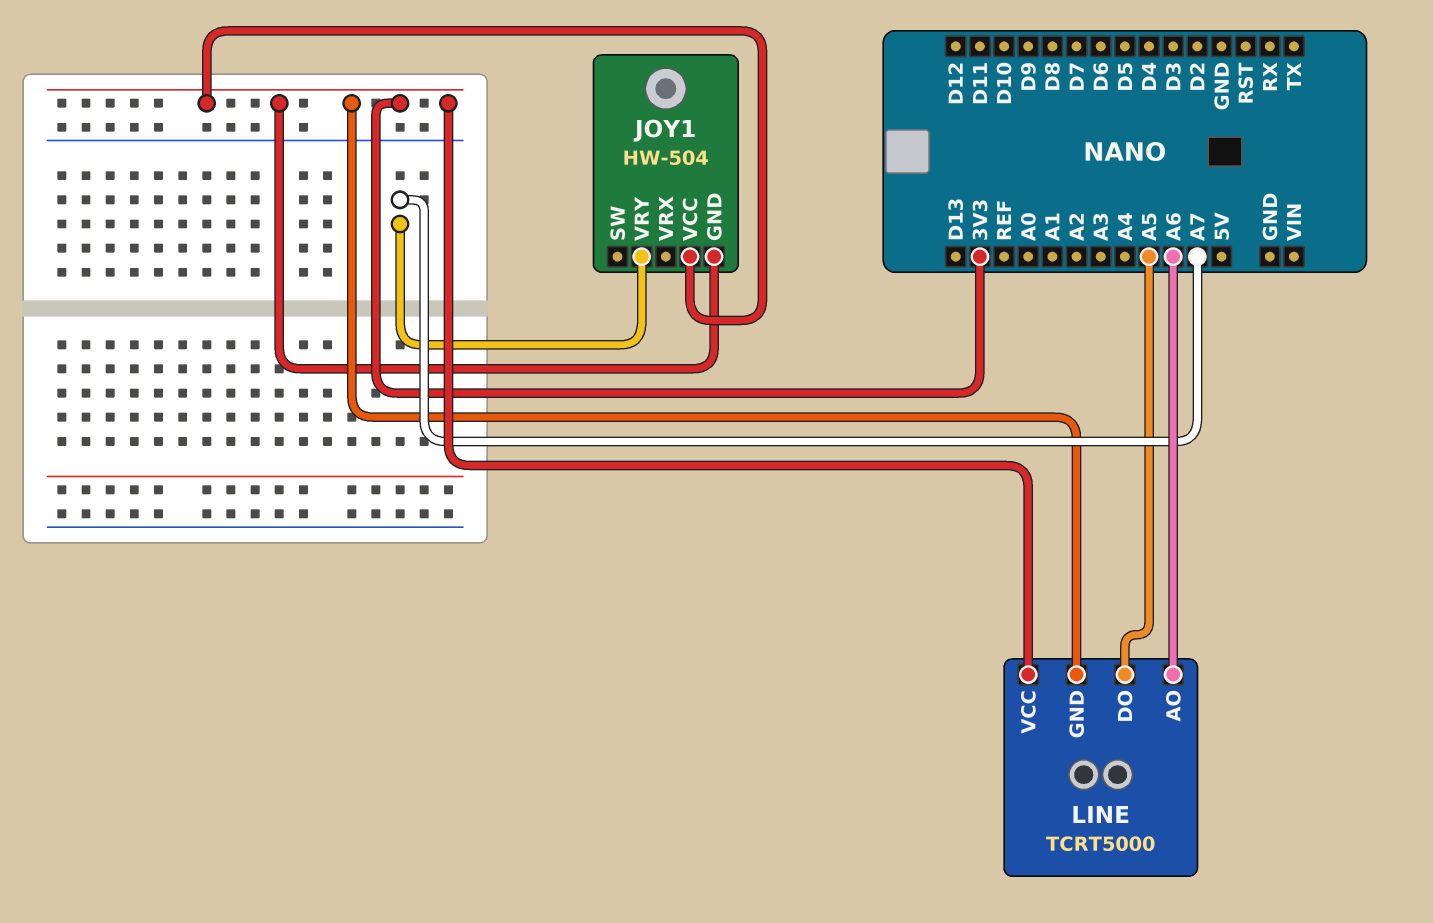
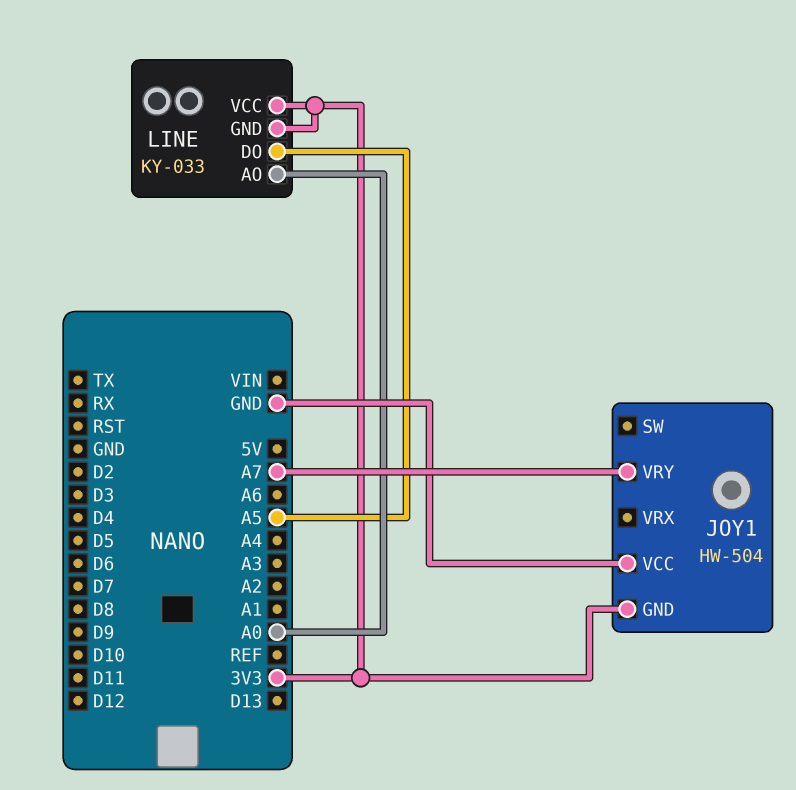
JOY1 pin VCC: 3V3 -> GND
LINE: TCRT5000 -> KY-033
LINE pin AO: A6 -> A0

